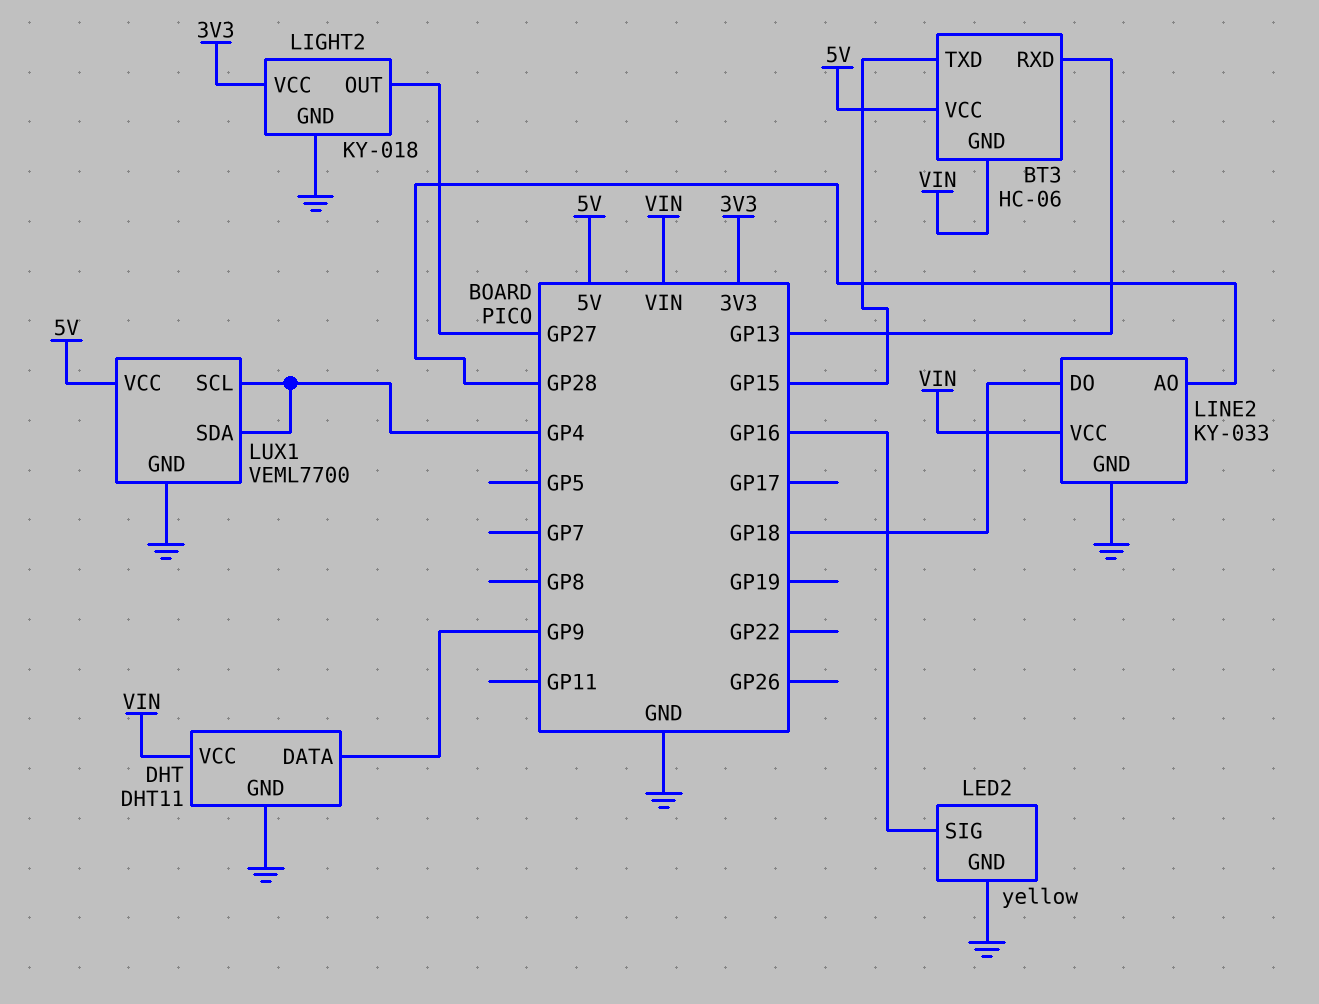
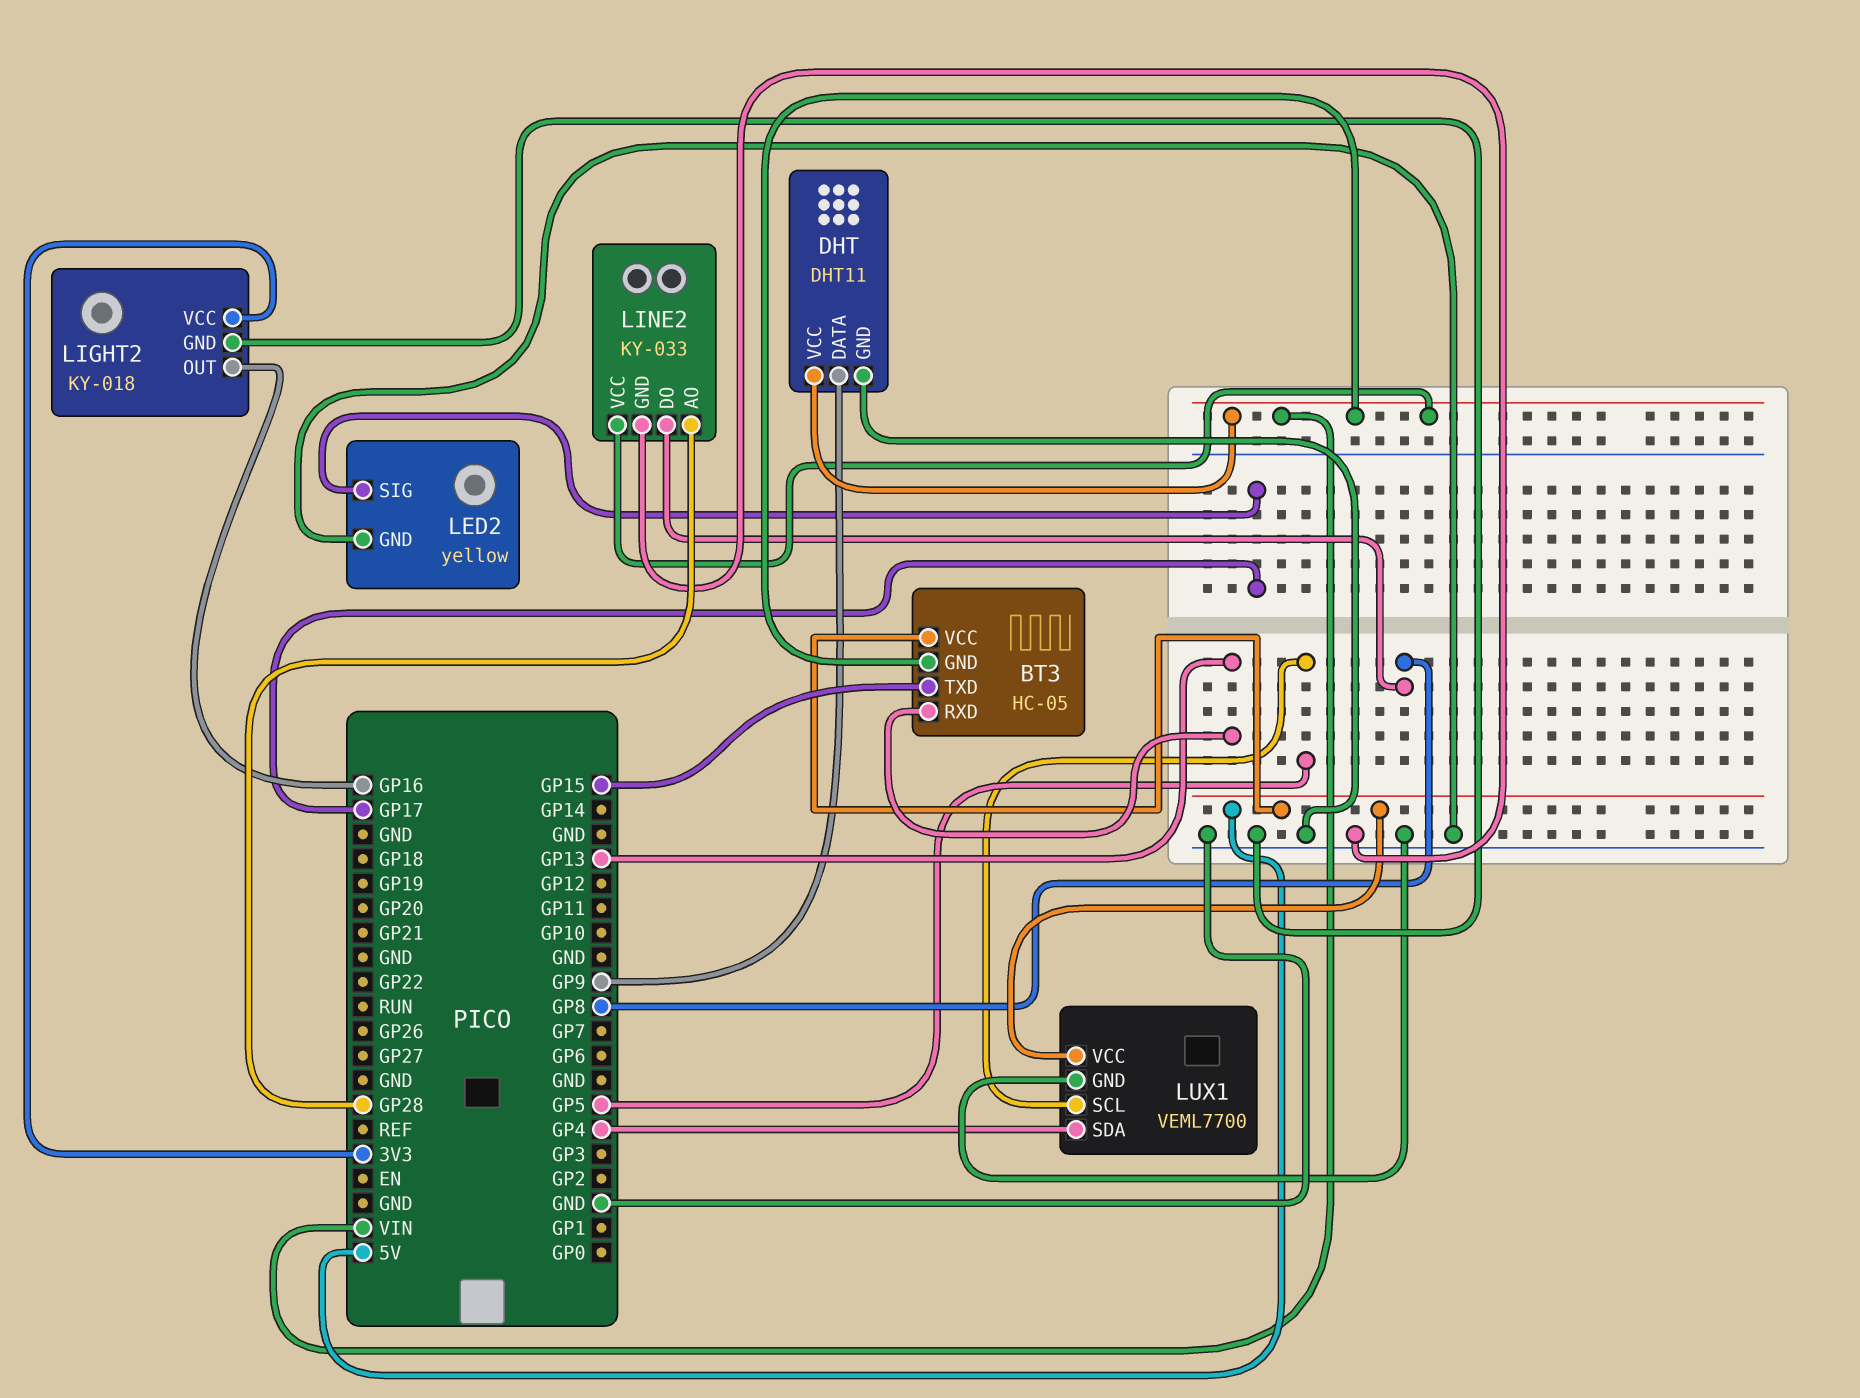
BT3: HC-06 -> HC-05
LED2 pin SIG: GP16 -> GP17
LIGHT2 pin OUT: GP27 -> GP16
LINE2 pin DO: GP18 -> GP8
LUX1 pin SCL: GP4 -> GP5

